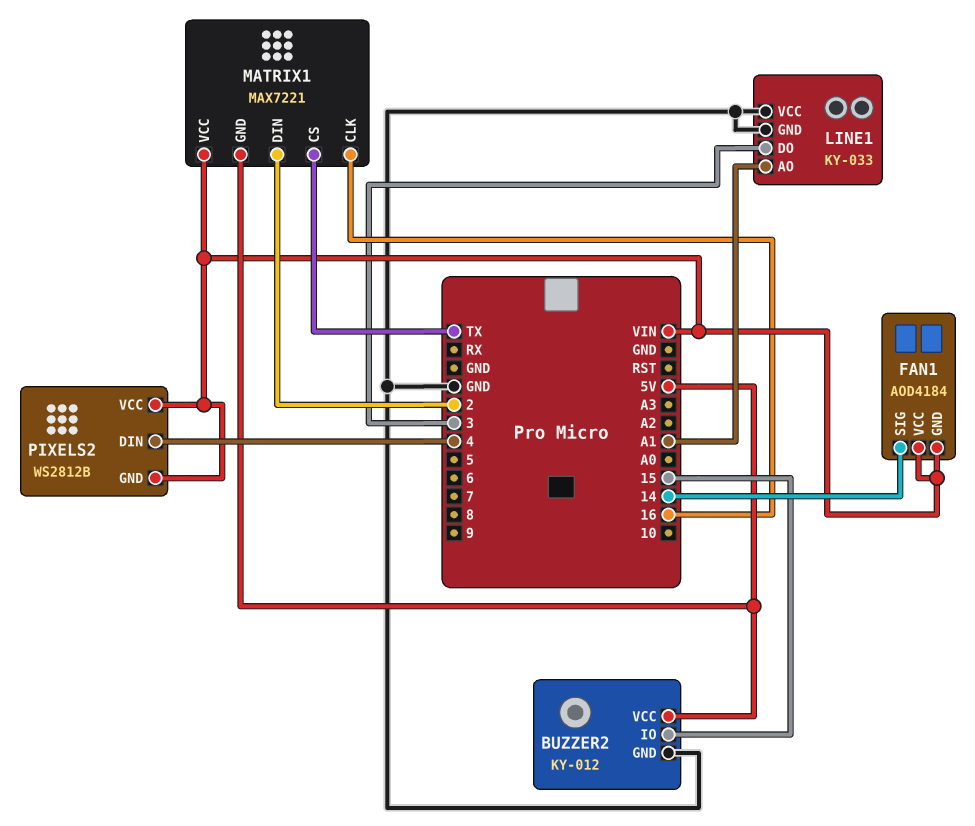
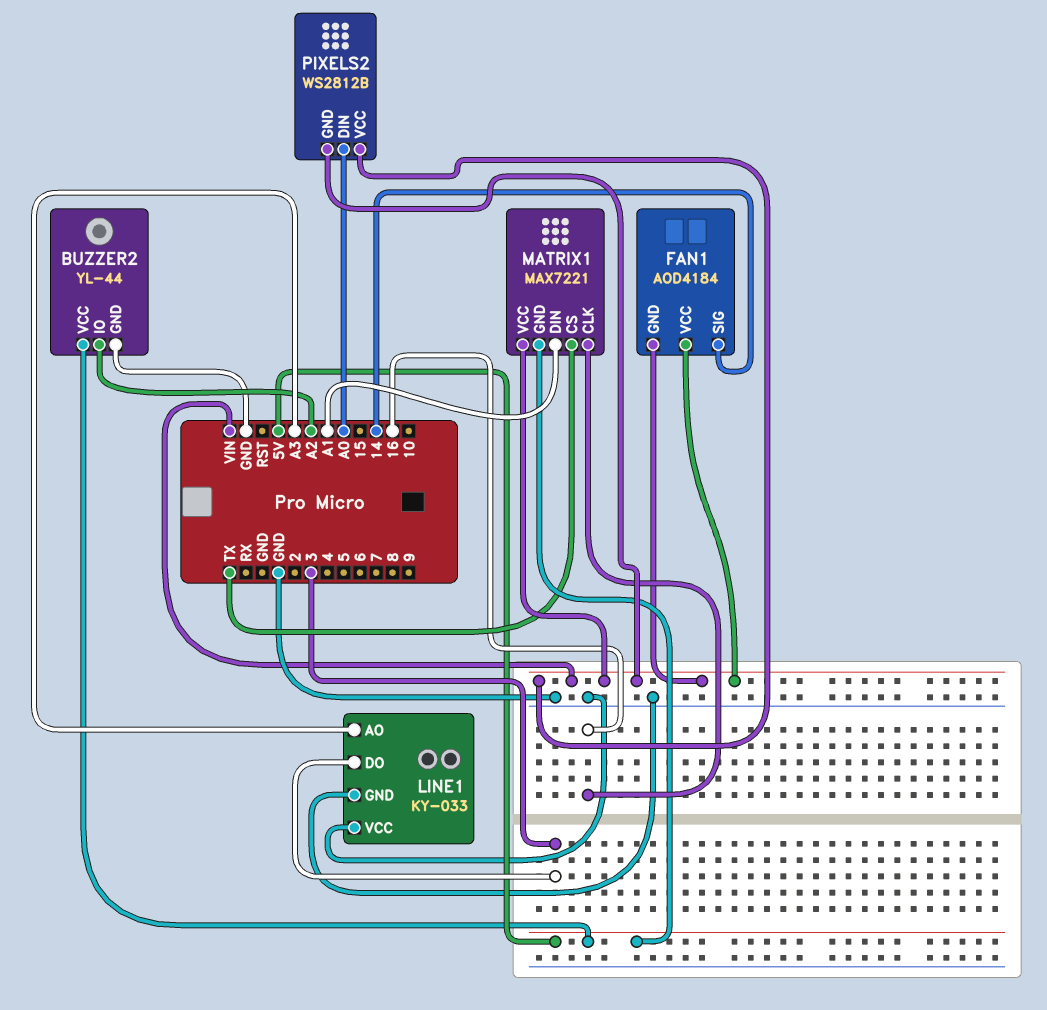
BUZZER2: KY-012 -> YL-44
BUZZER2 pin IO: 15 -> A2
LINE1 pin AO: A1 -> A3
MATRIX1 pin DIN: 2 -> A1
PIXELS2 pin DIN: 4 -> A0

